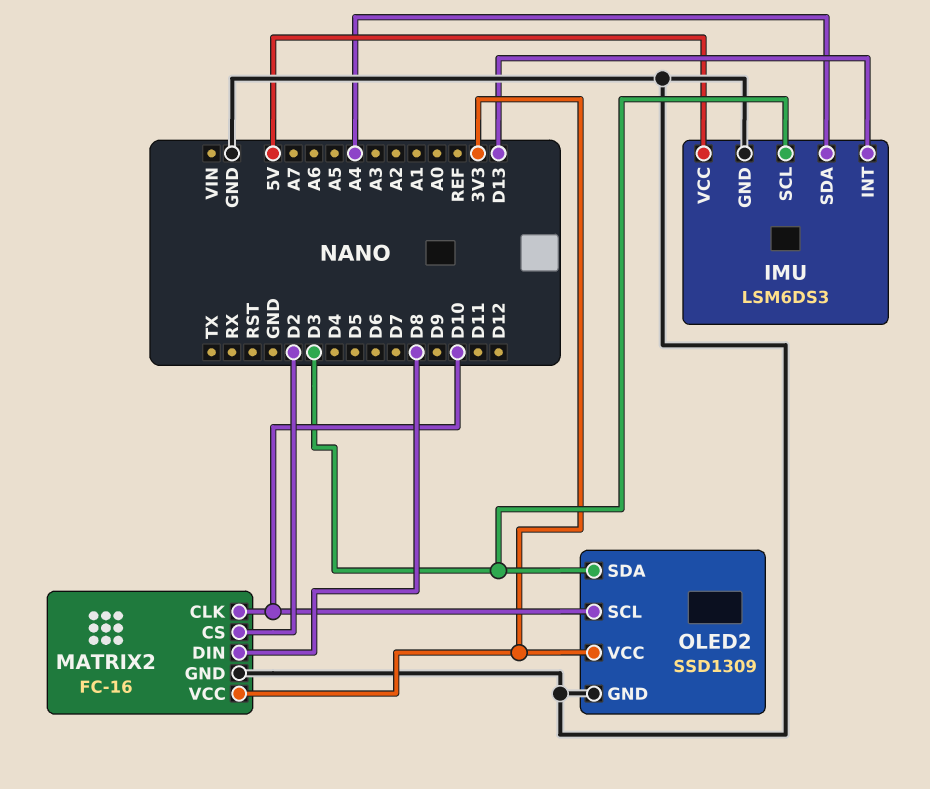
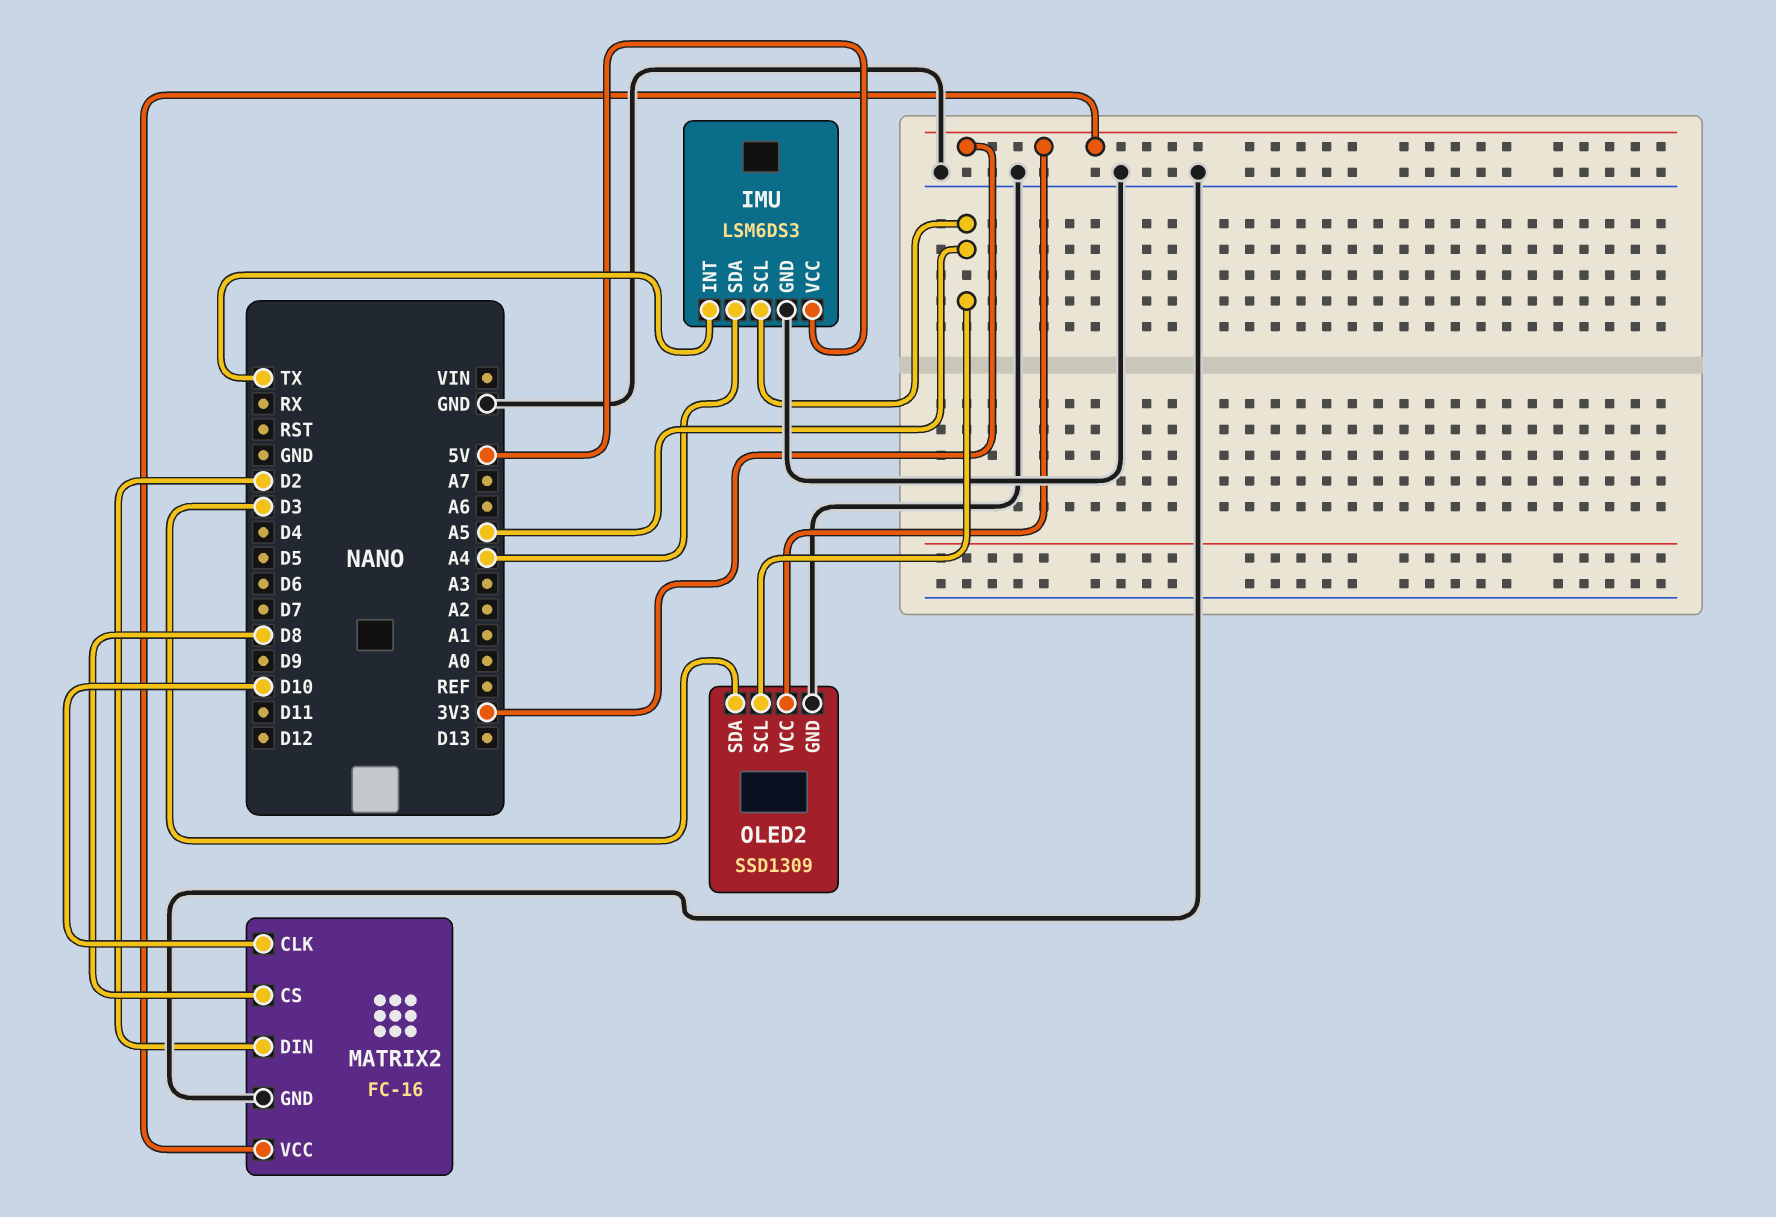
IMU pin INT: D13 -> TX
IMU pin SCL: D3 -> A5
MATRIX2 pin CS: D2 -> D8
MATRIX2 pin DIN: D8 -> D2
OLED2 pin SCL: D10 -> A5

